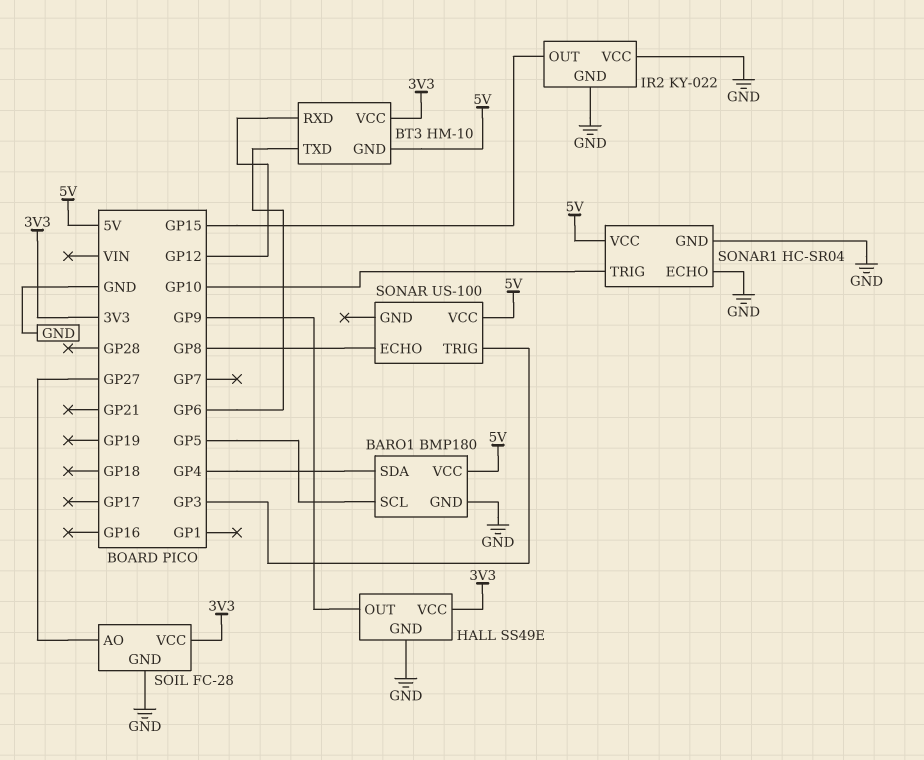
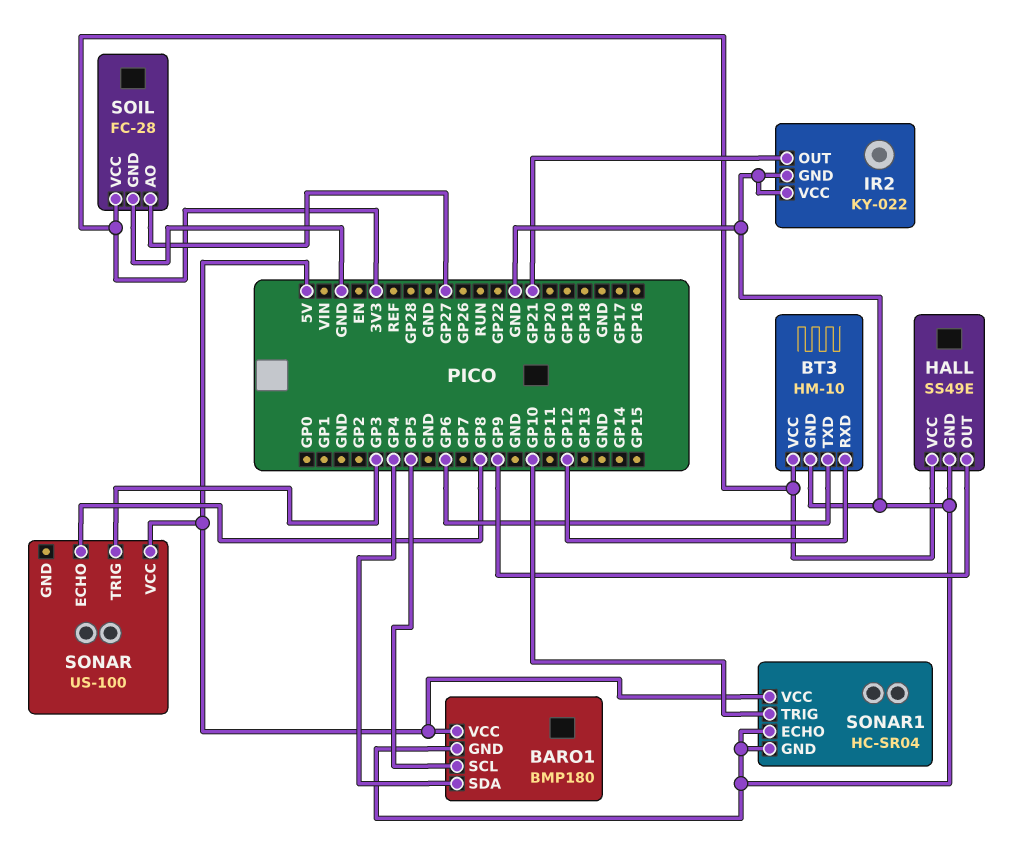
BT3 pin GND: 5V -> GND
IR2 pin OUT: GP15 -> GP21

